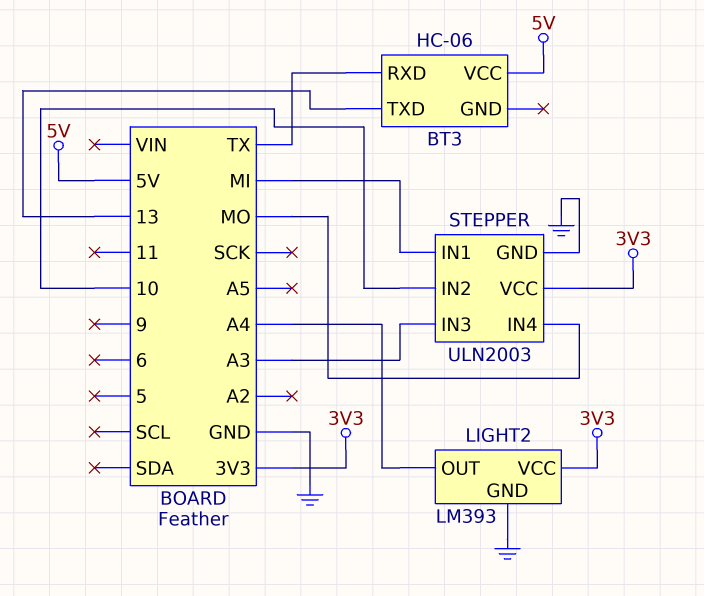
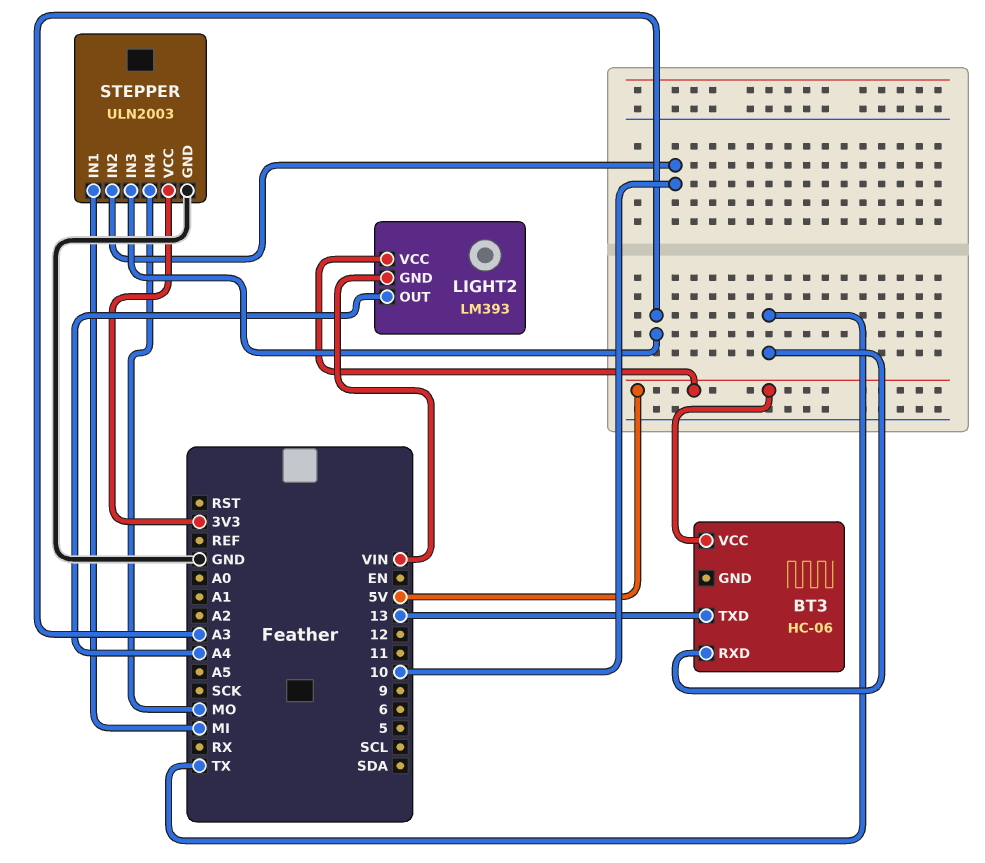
LIGHT2 pin GND: GND -> VIN
LIGHT2 pin VCC: 3V3 -> 5V

